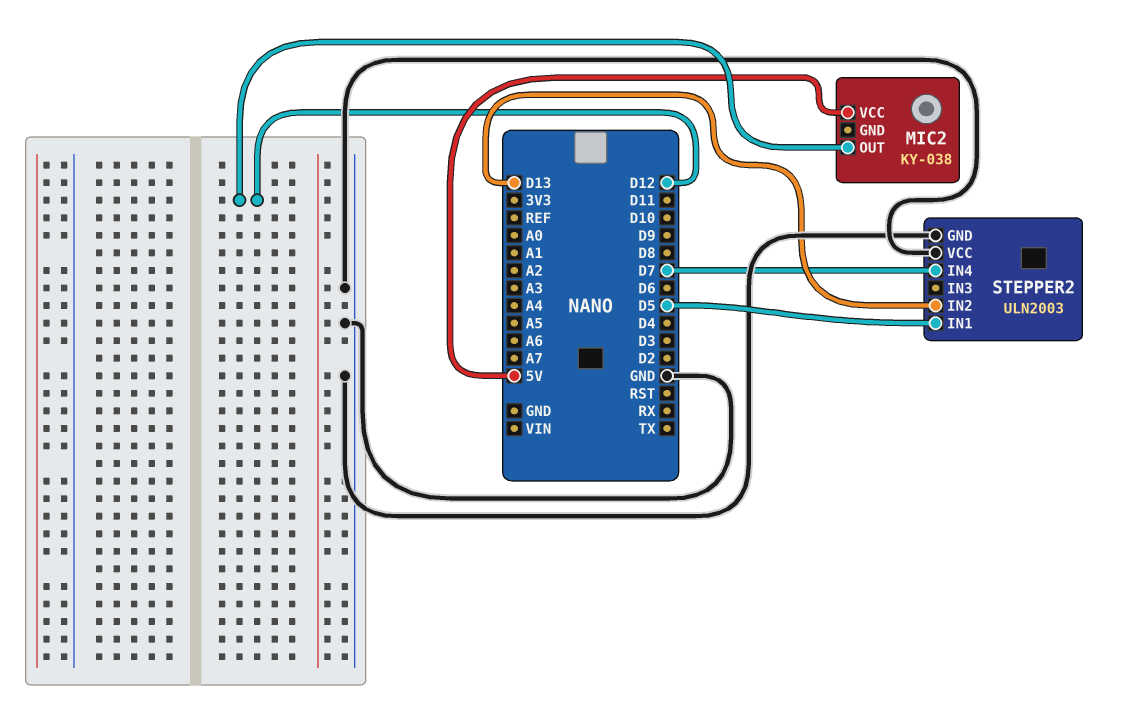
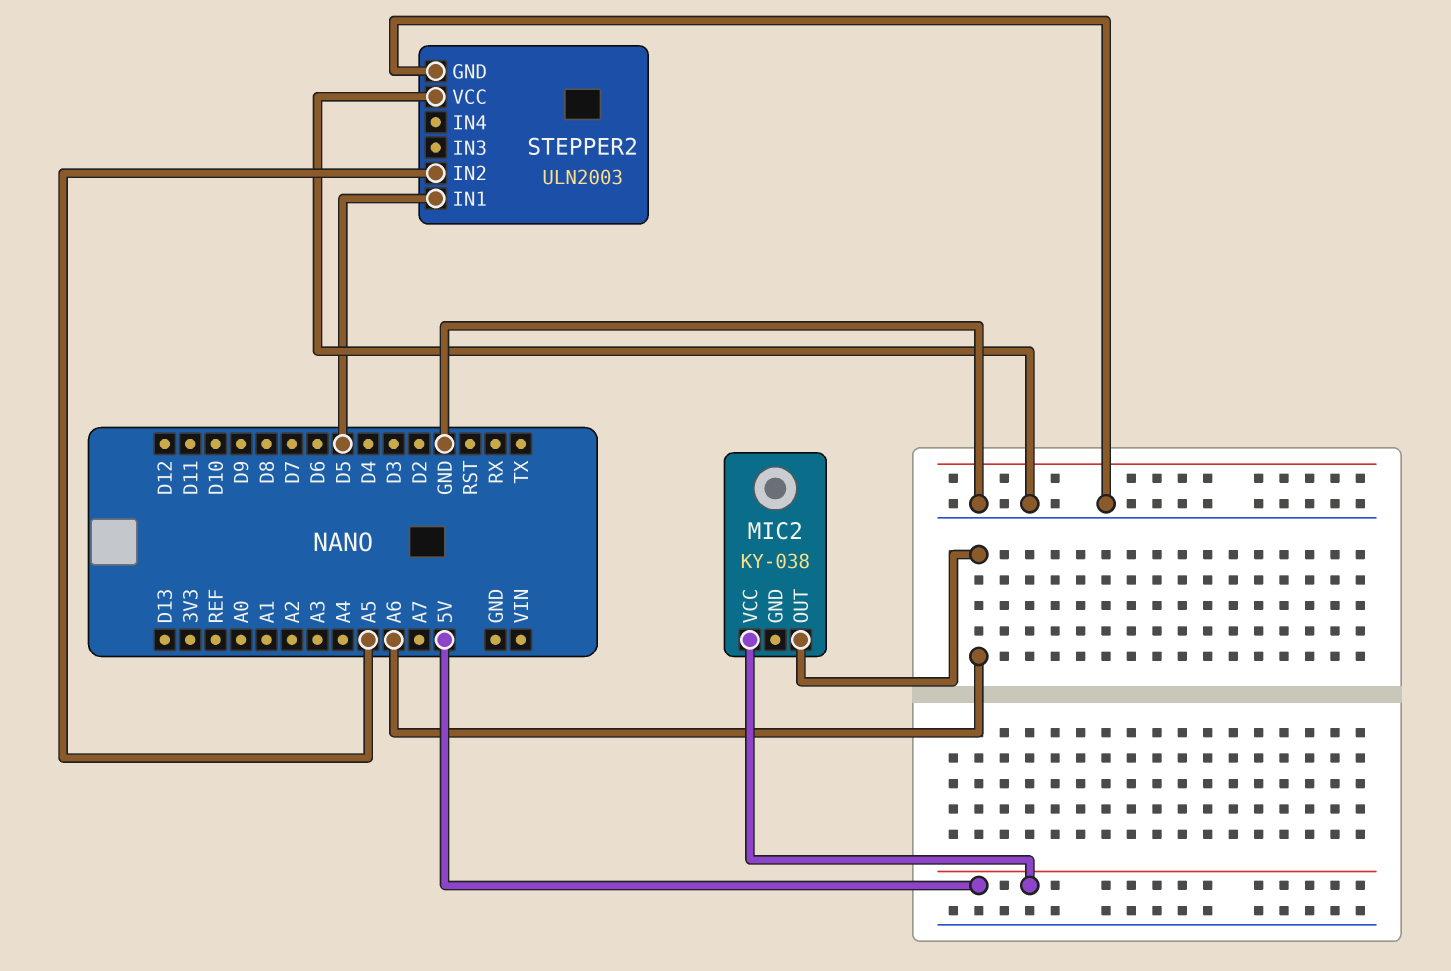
MIC2 pin OUT: D12 -> A6
STEPPER2 pin IN2: D13 -> A5
STEPPER2 pin IN4: D7 -> none

